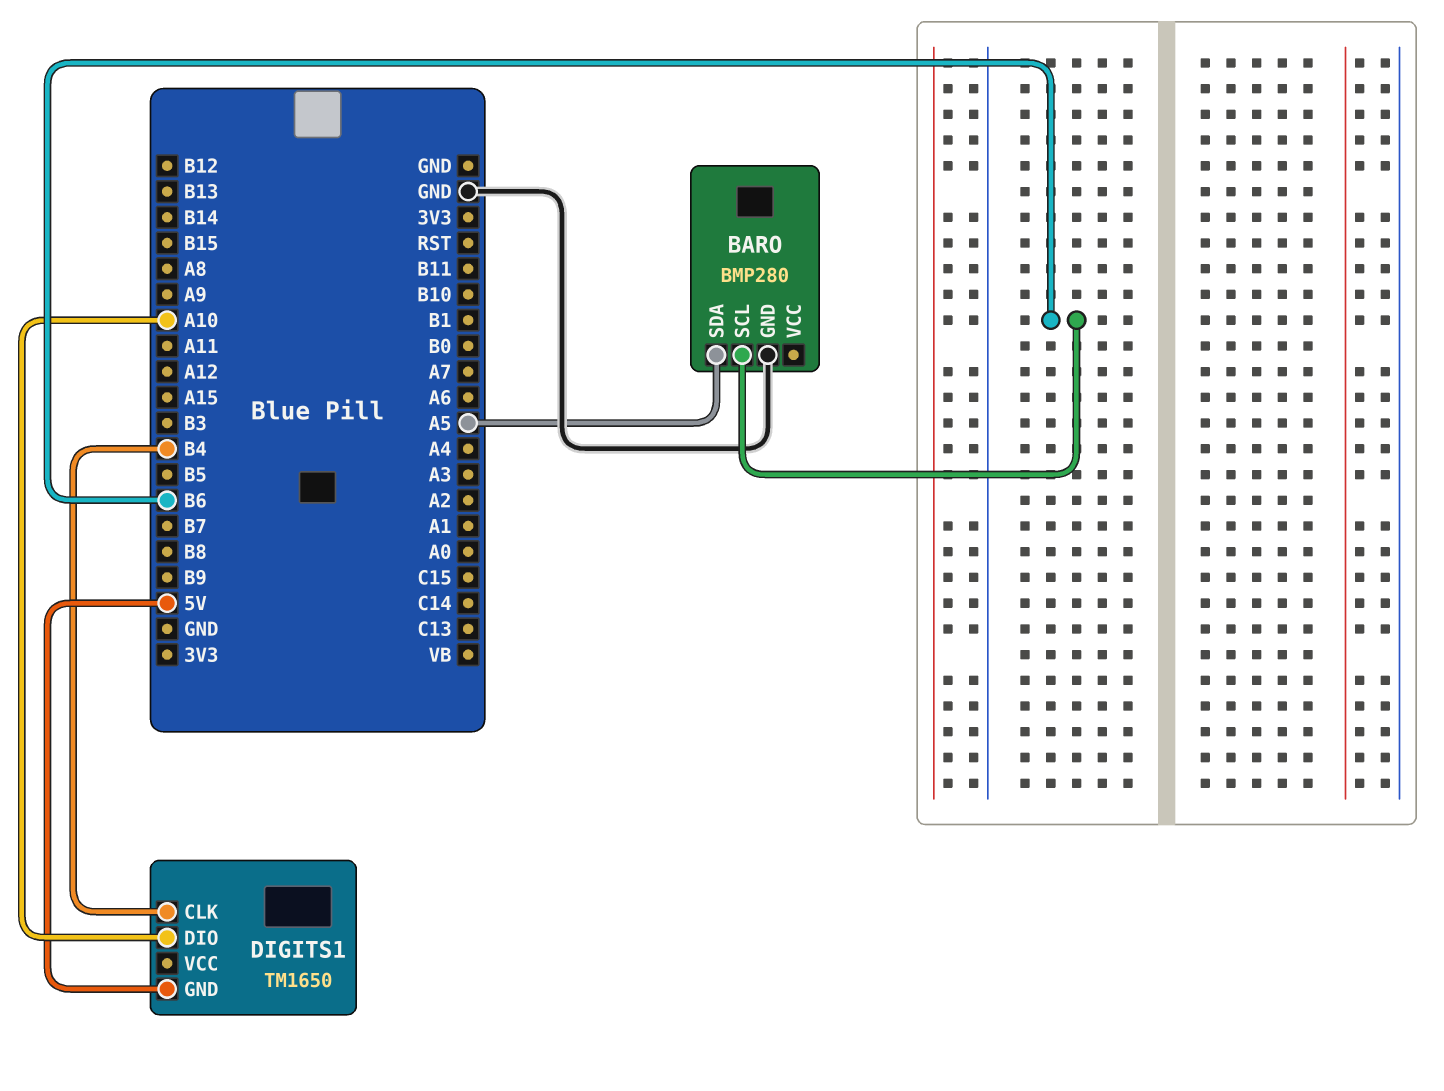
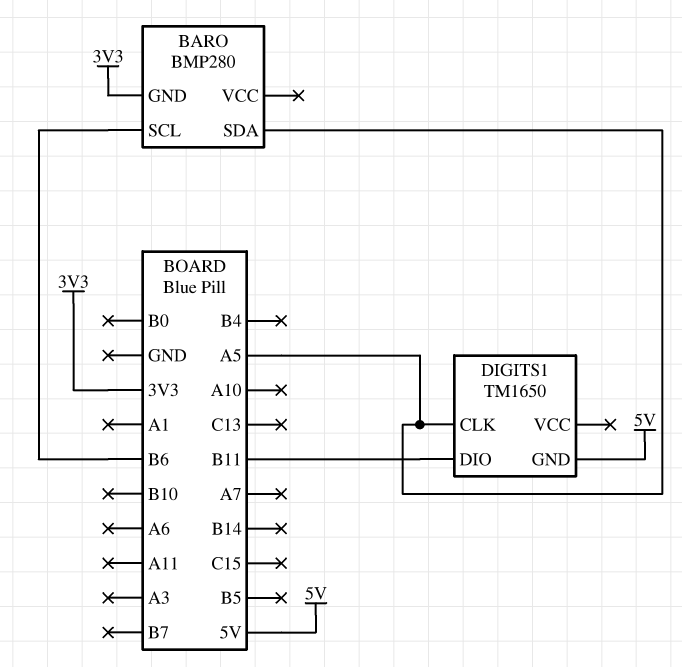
BARO pin GND: GND -> 3V3
DIGITS1 pin CLK: B4 -> A5
DIGITS1 pin DIO: A10 -> B11

